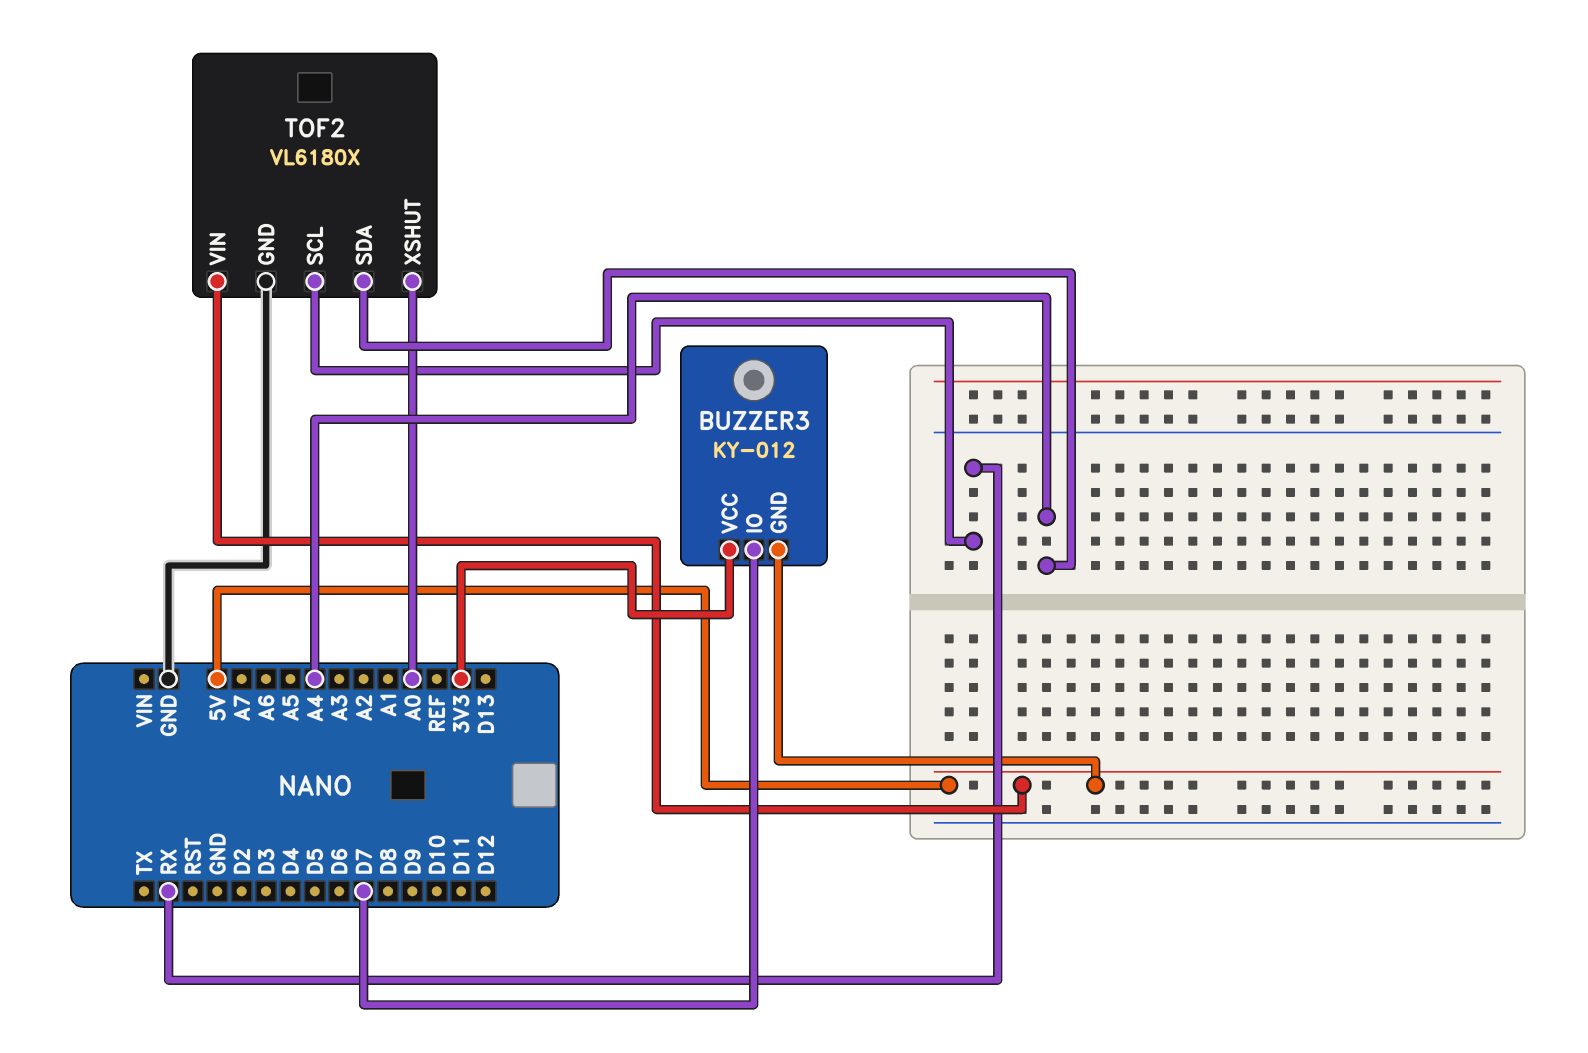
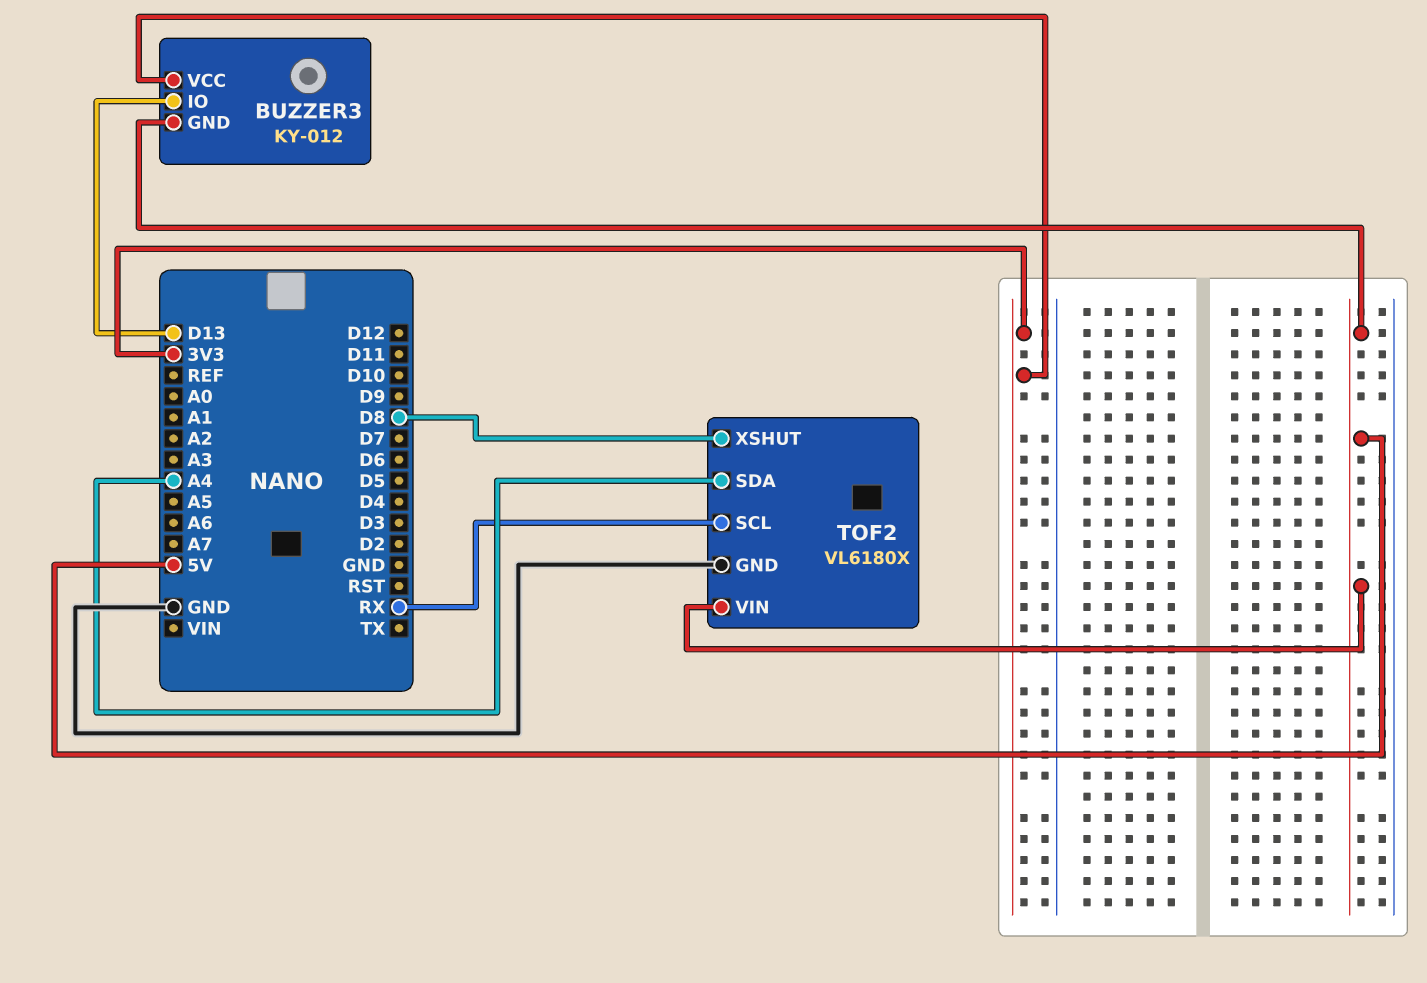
BUZZER3 pin IO: D7 -> D13
TOF2 pin XSHUT: A0 -> D8

